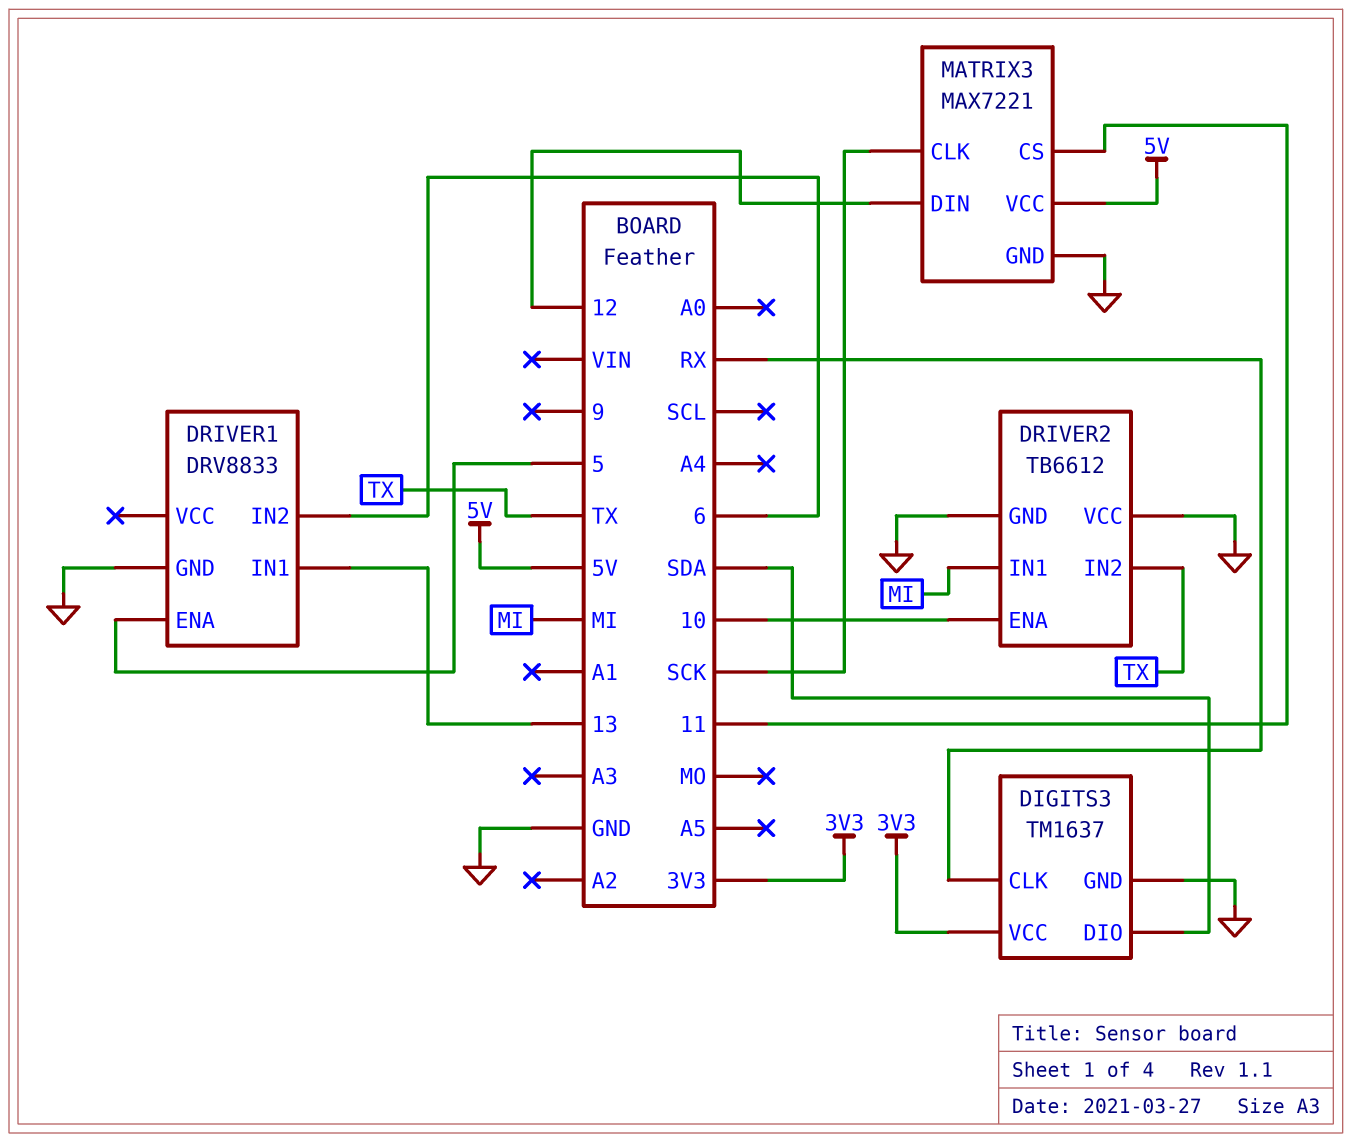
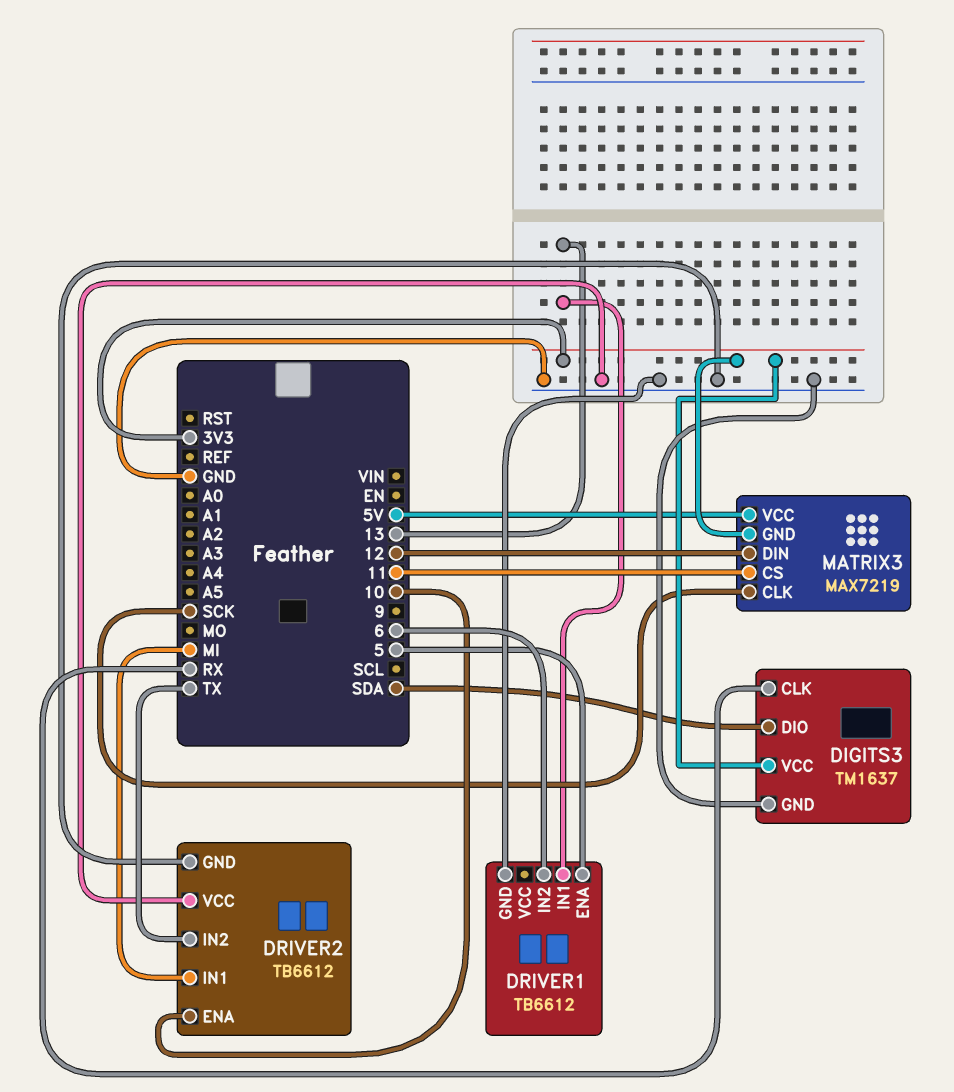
DRIVER1: DRV8833 -> TB6612
MATRIX3: MAX7221 -> MAX7219
MATRIX3 pin GND: GND -> 3V3

